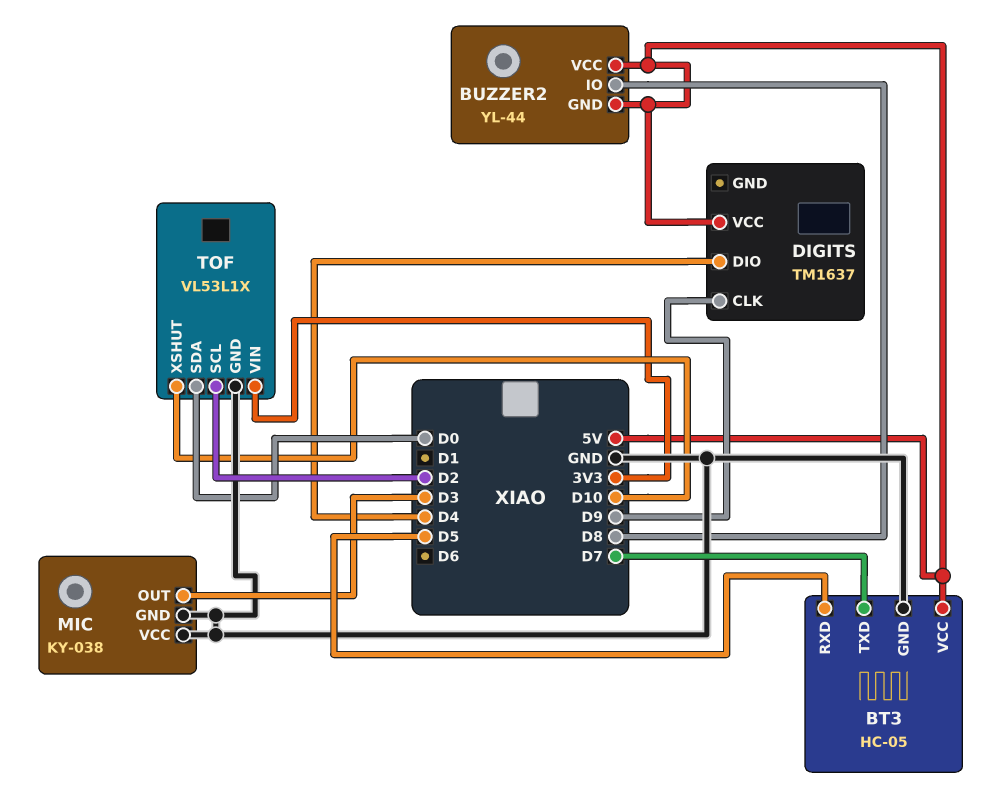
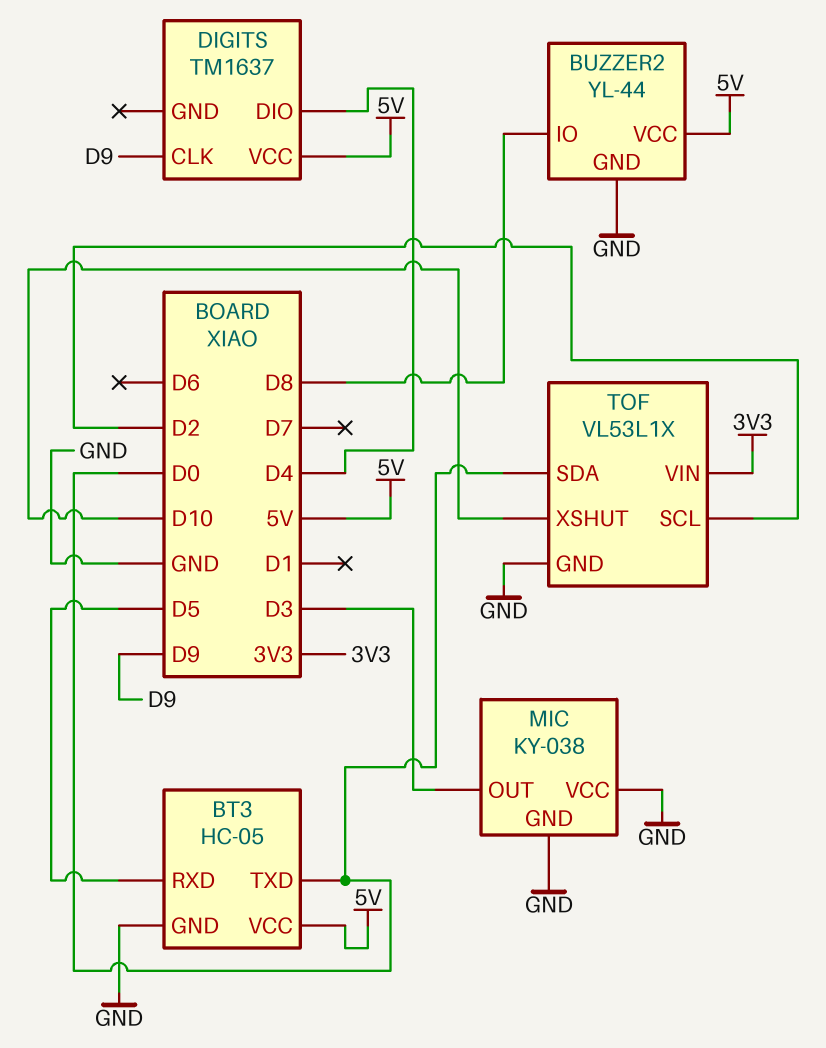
BT3 pin TXD: D7 -> D0
BUZZER2 pin GND: 5V -> GND

